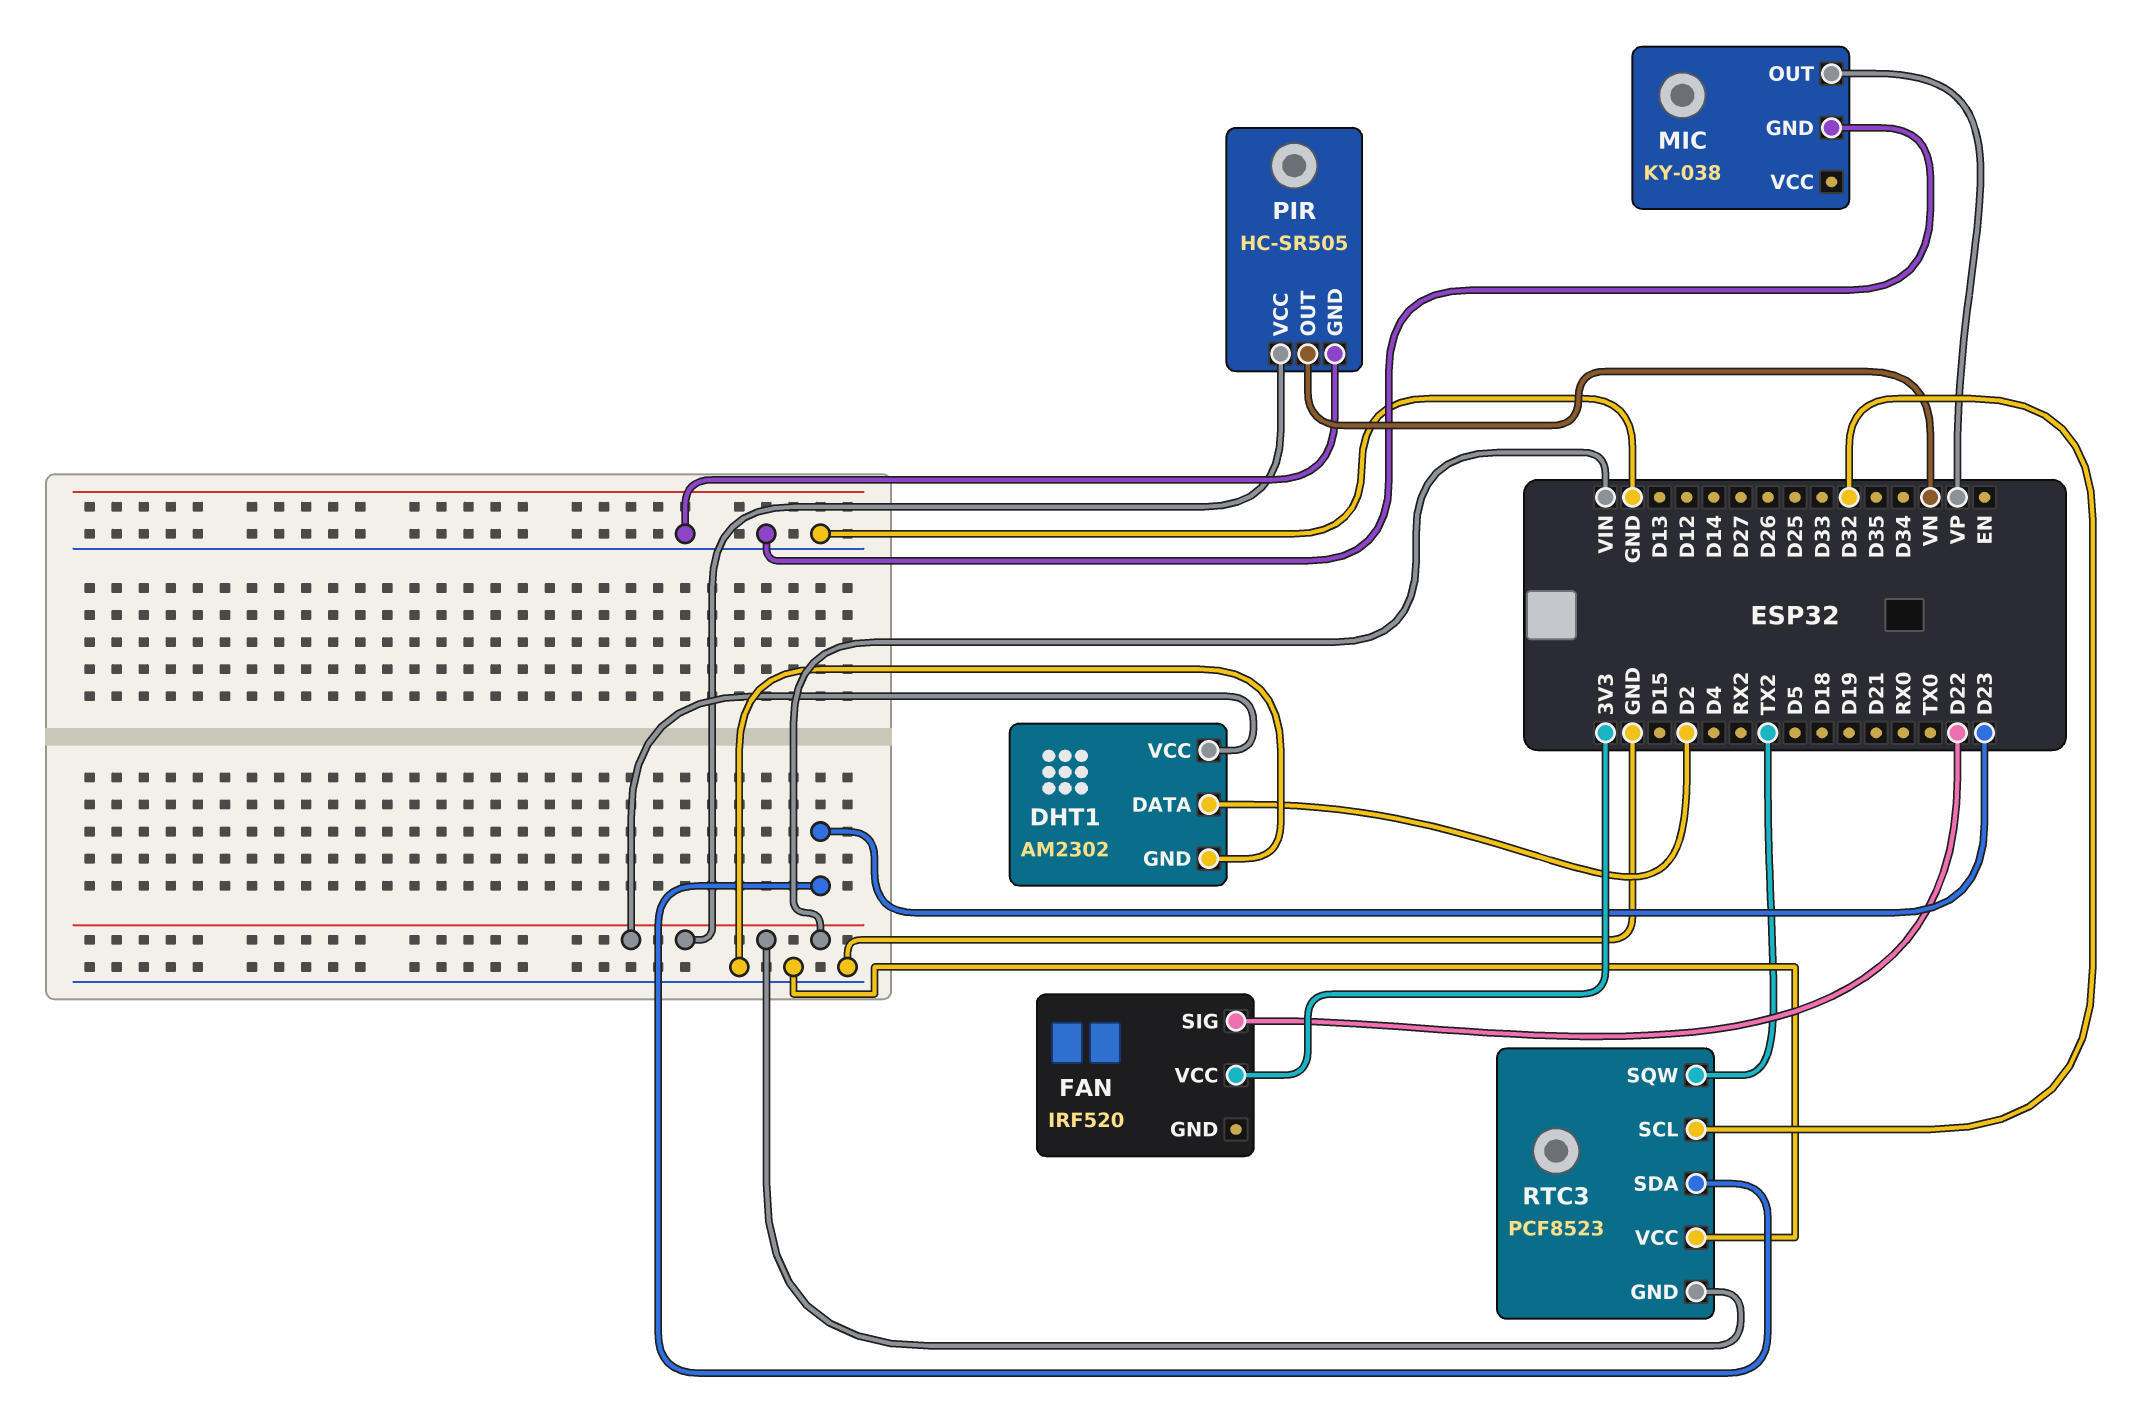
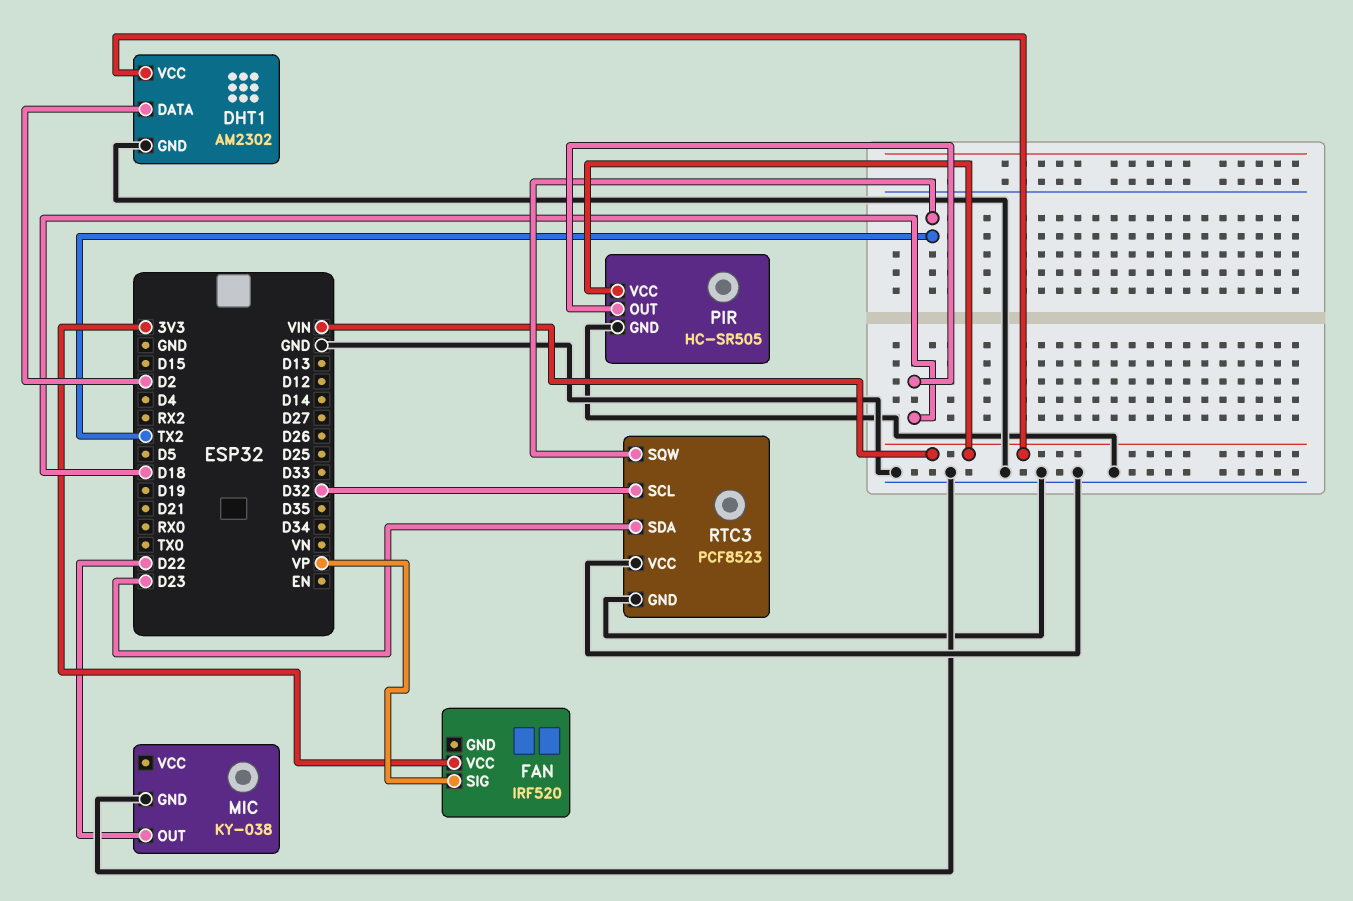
FAN pin SIG: D22 -> VP
MIC pin OUT: VP -> D22
PIR pin OUT: VN -> D18
RTC3 pin GND: VIN -> GND

